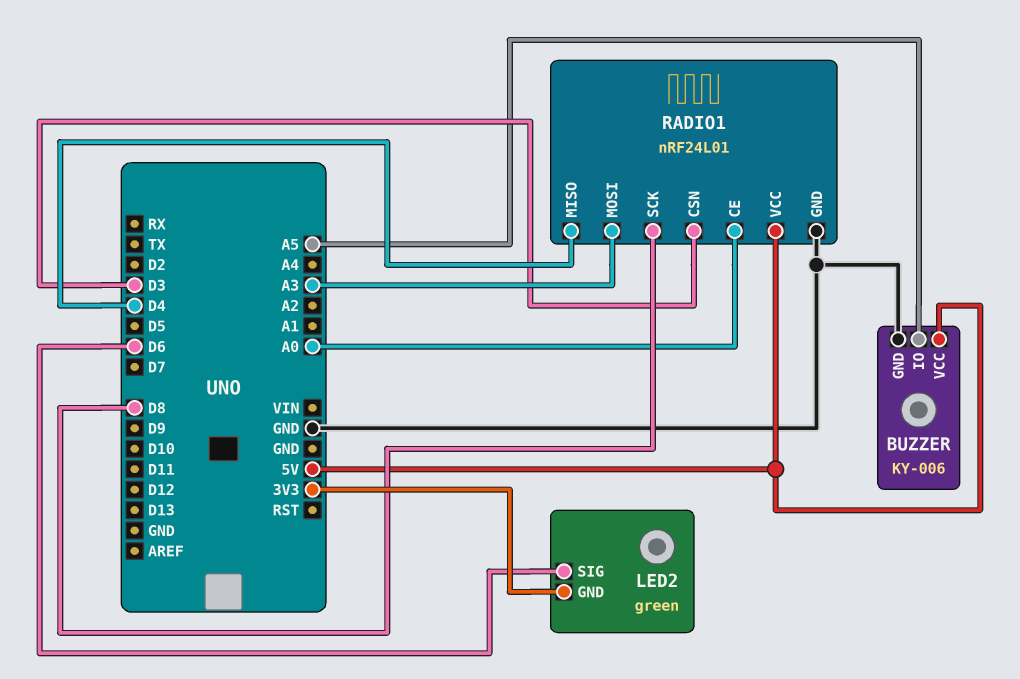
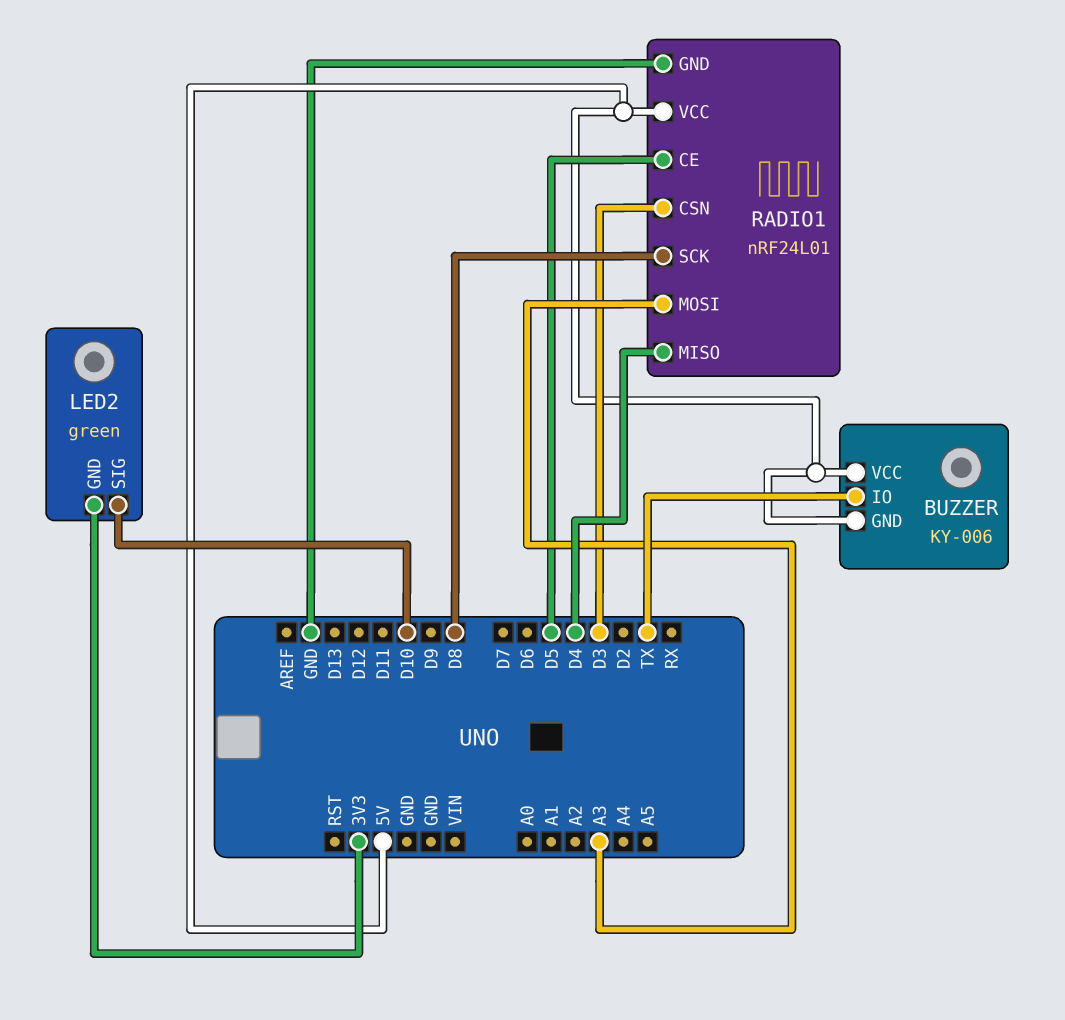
BUZZER pin GND: GND -> 5V
BUZZER pin IO: A5 -> TX
LED2 pin SIG: D6 -> D10
RADIO1 pin CE: A0 -> D5

